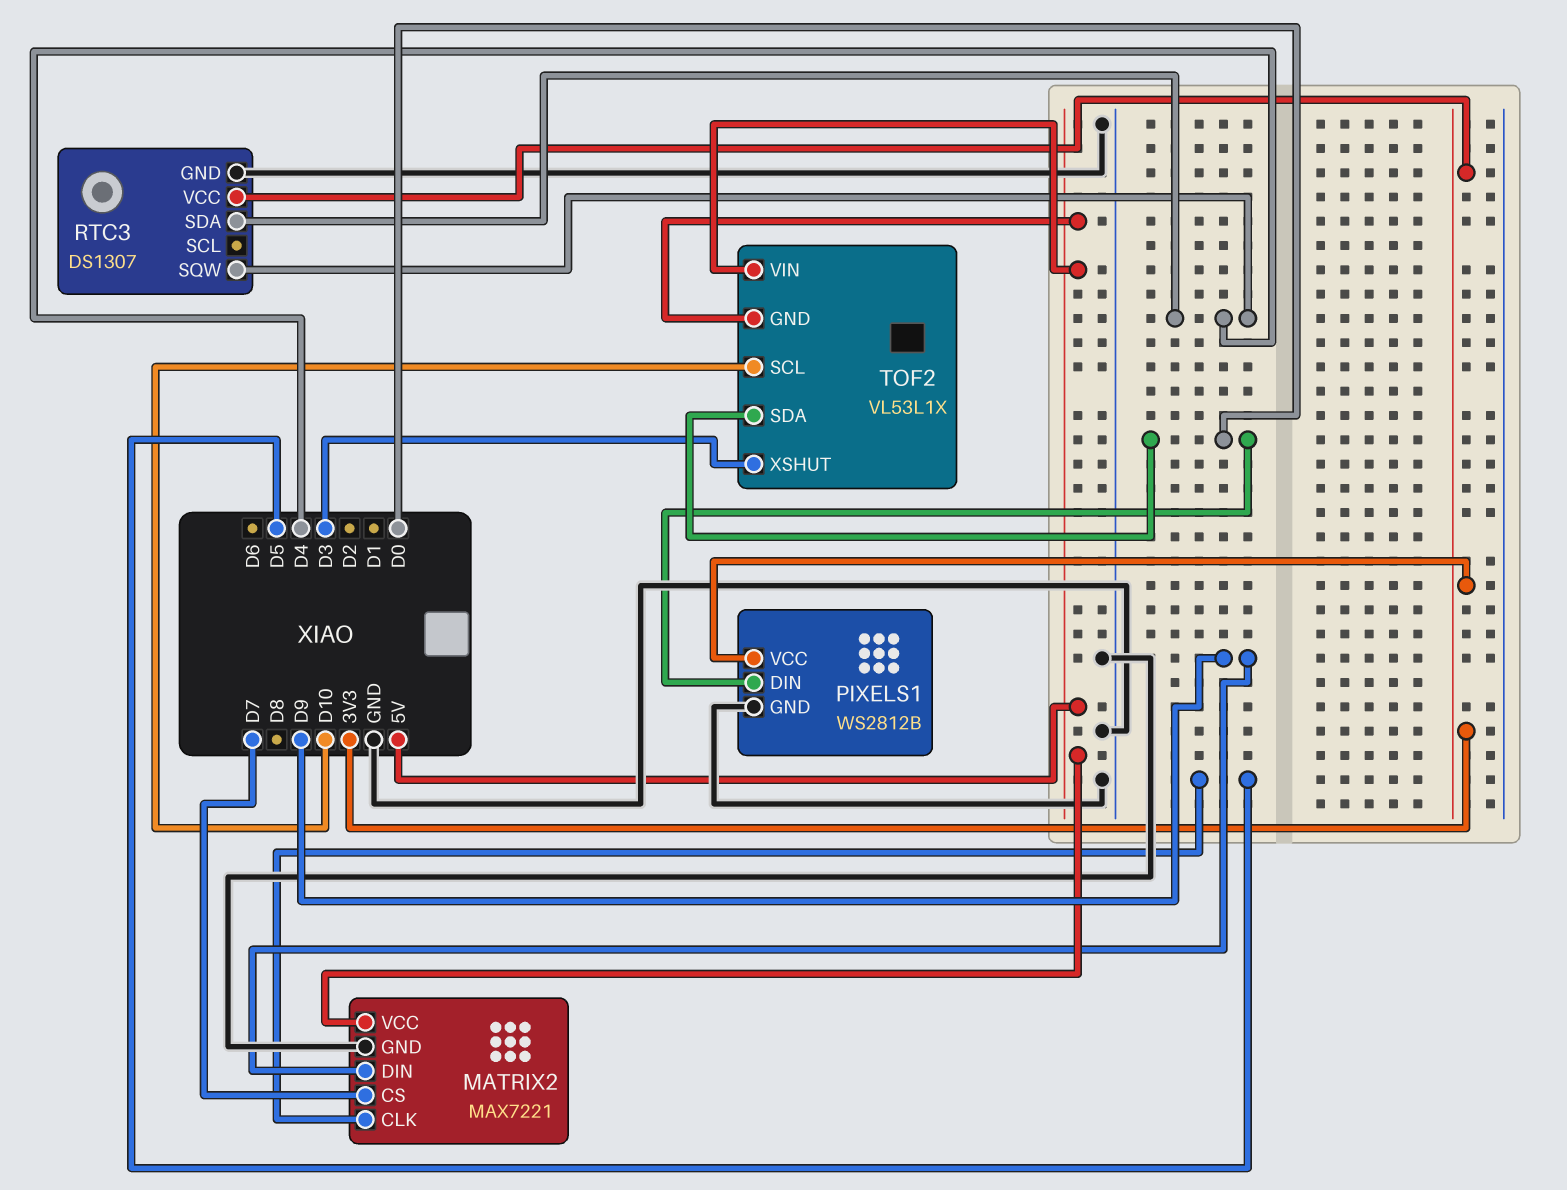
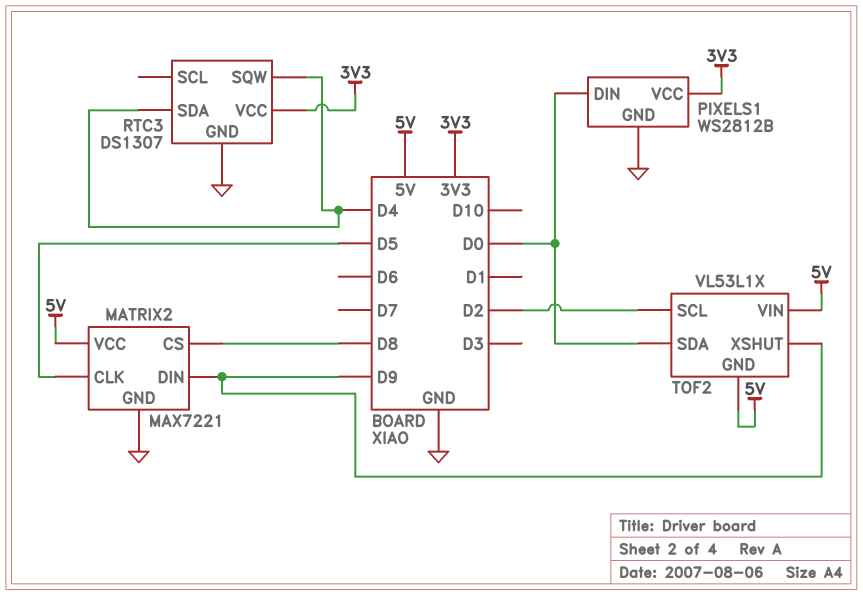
MATRIX2 pin CS: D7 -> D8
TOF2 pin SCL: D10 -> D2
TOF2 pin XSHUT: D3 -> D9

